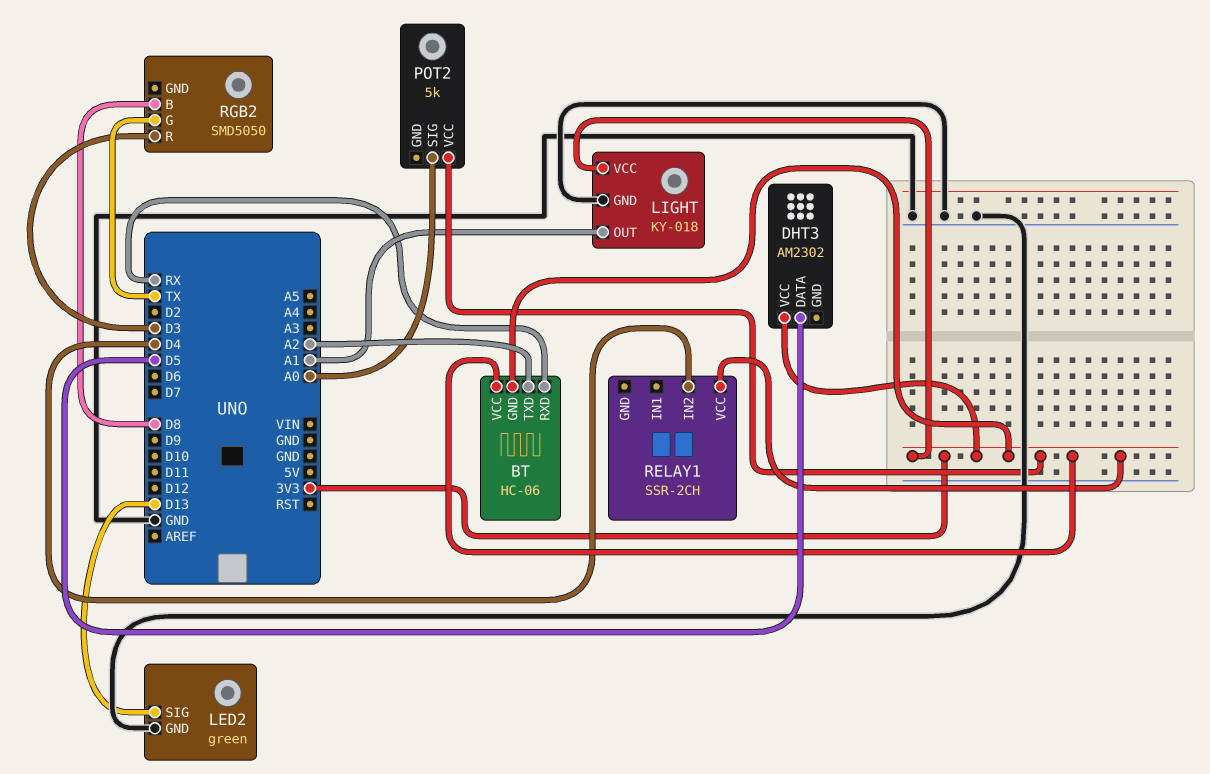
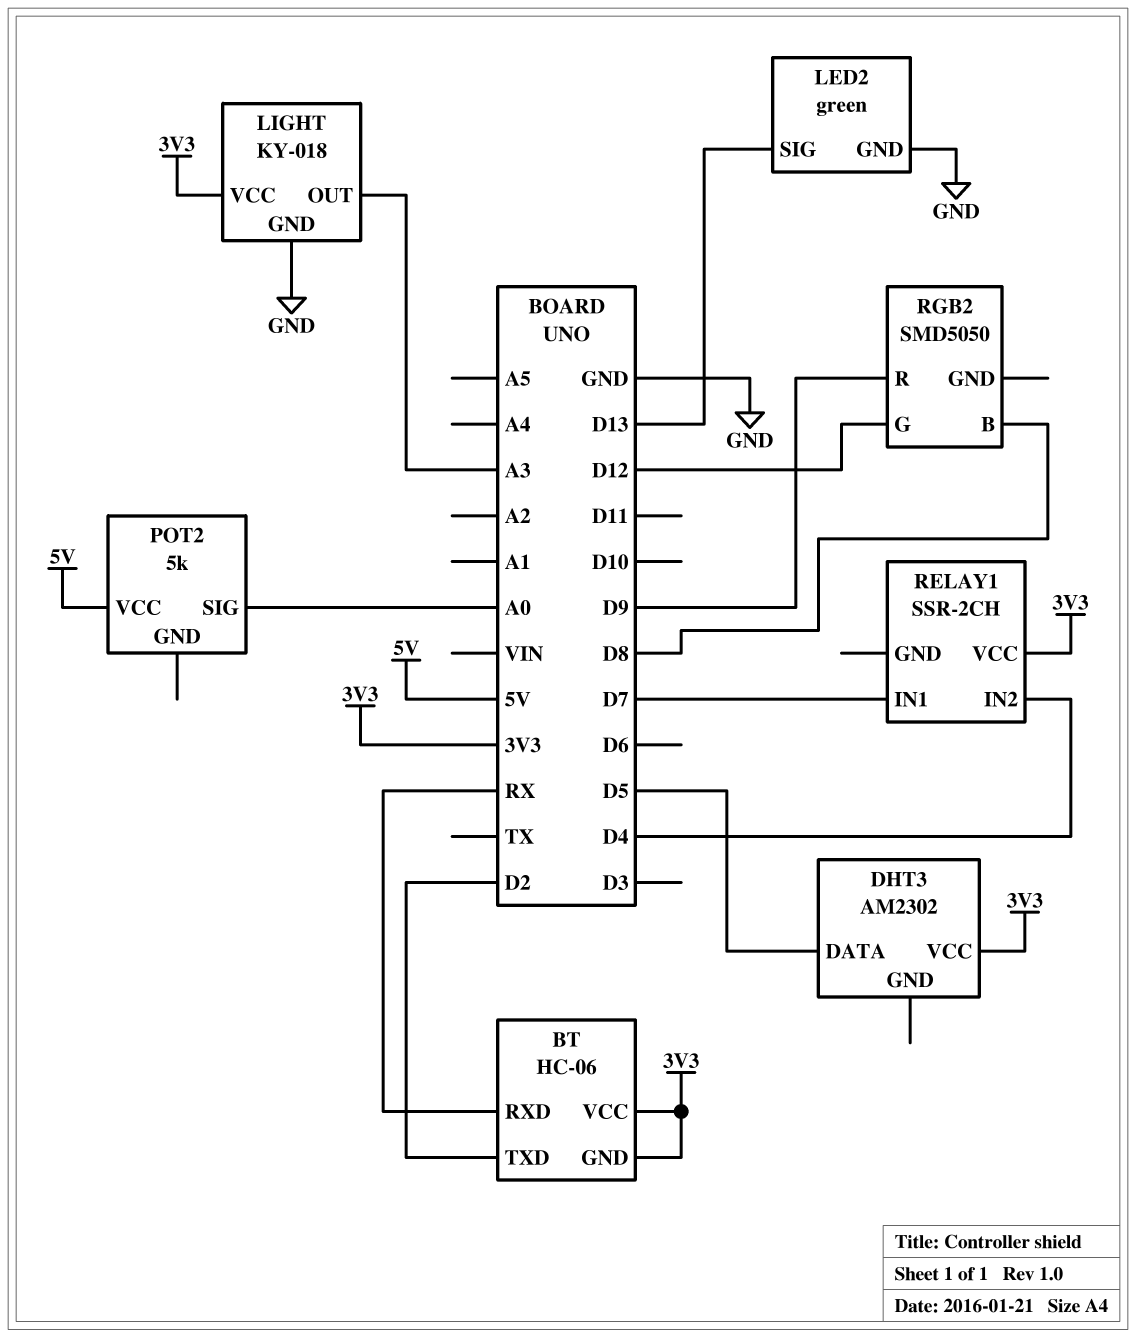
BT pin TXD: A2 -> D2
LIGHT pin OUT: A1 -> A3
POT2 pin VCC: 3V3 -> 5V
RELAY1 pin IN1: none -> D7
RGB2 pin G: TX -> D12
RGB2 pin R: D3 -> D9

